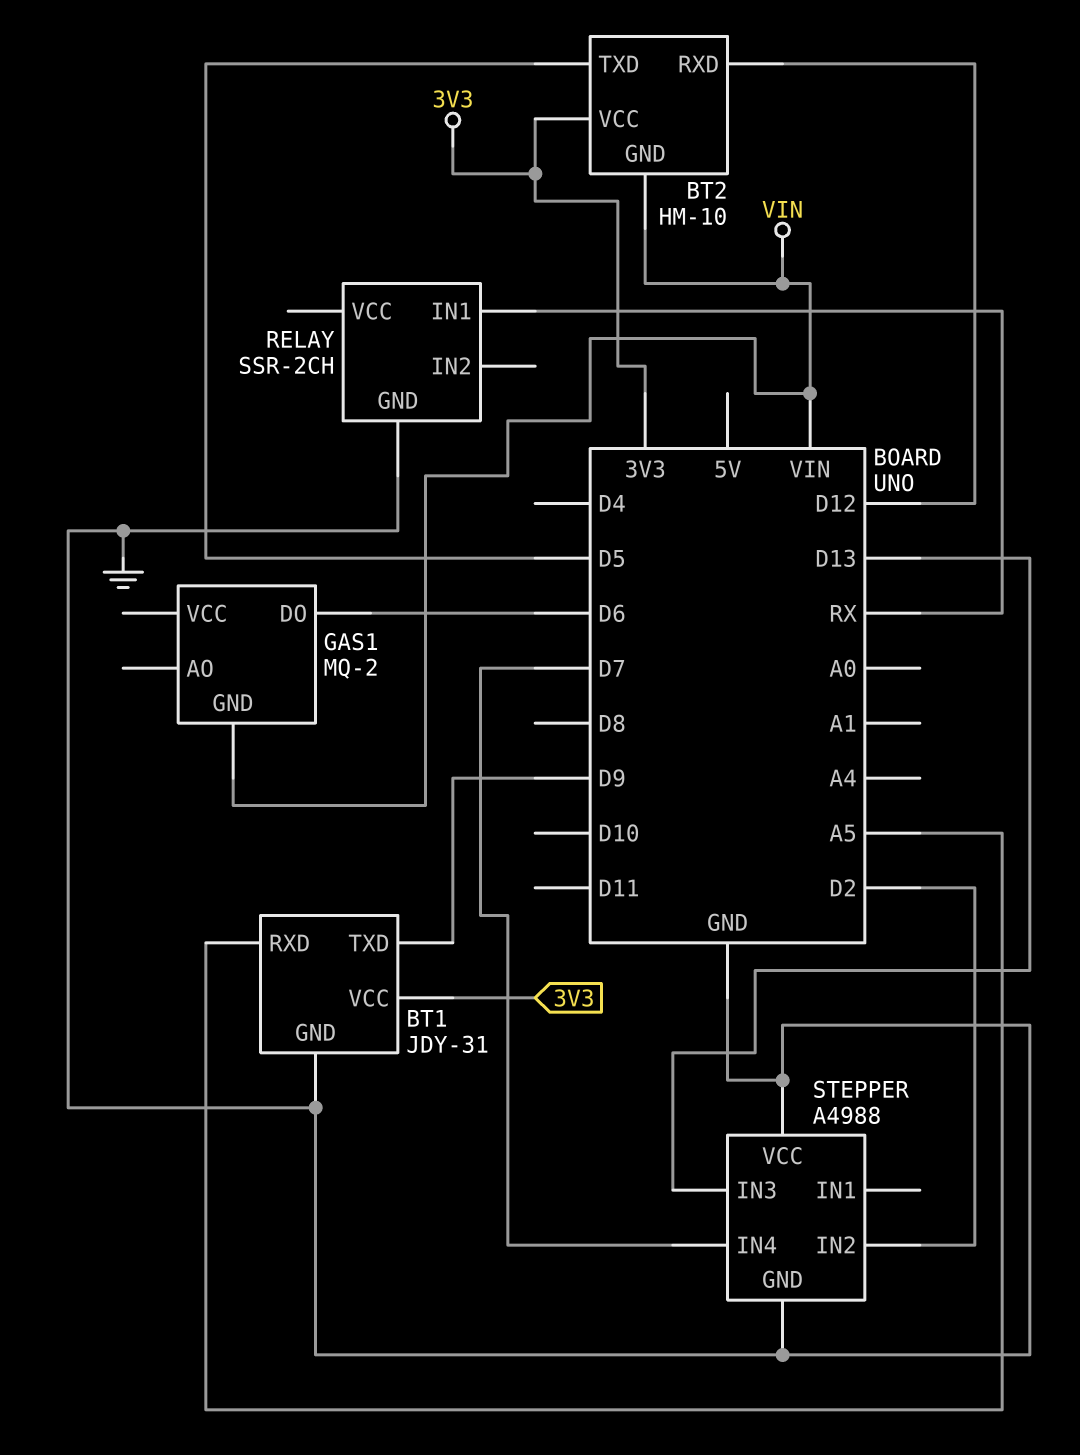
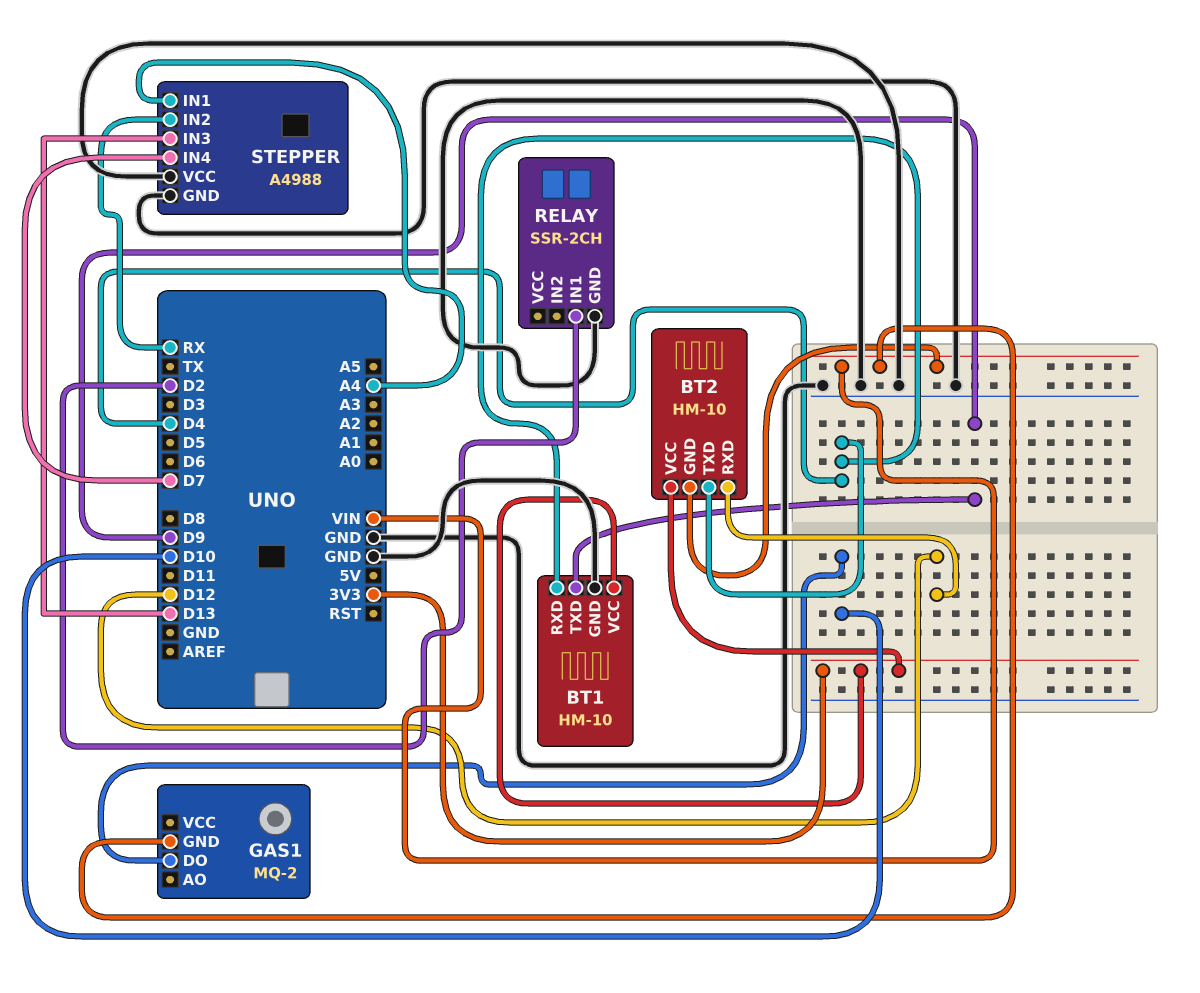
BT1: JDY-31 -> HM-10
BT1 pin RXD: A5 -> D4
BT2 pin TXD: D5 -> D4
GAS1 pin DO: D6 -> D10
RELAY pin IN1: RX -> D2
STEPPER pin IN1: none -> A4
STEPPER pin IN2: D2 -> RX

